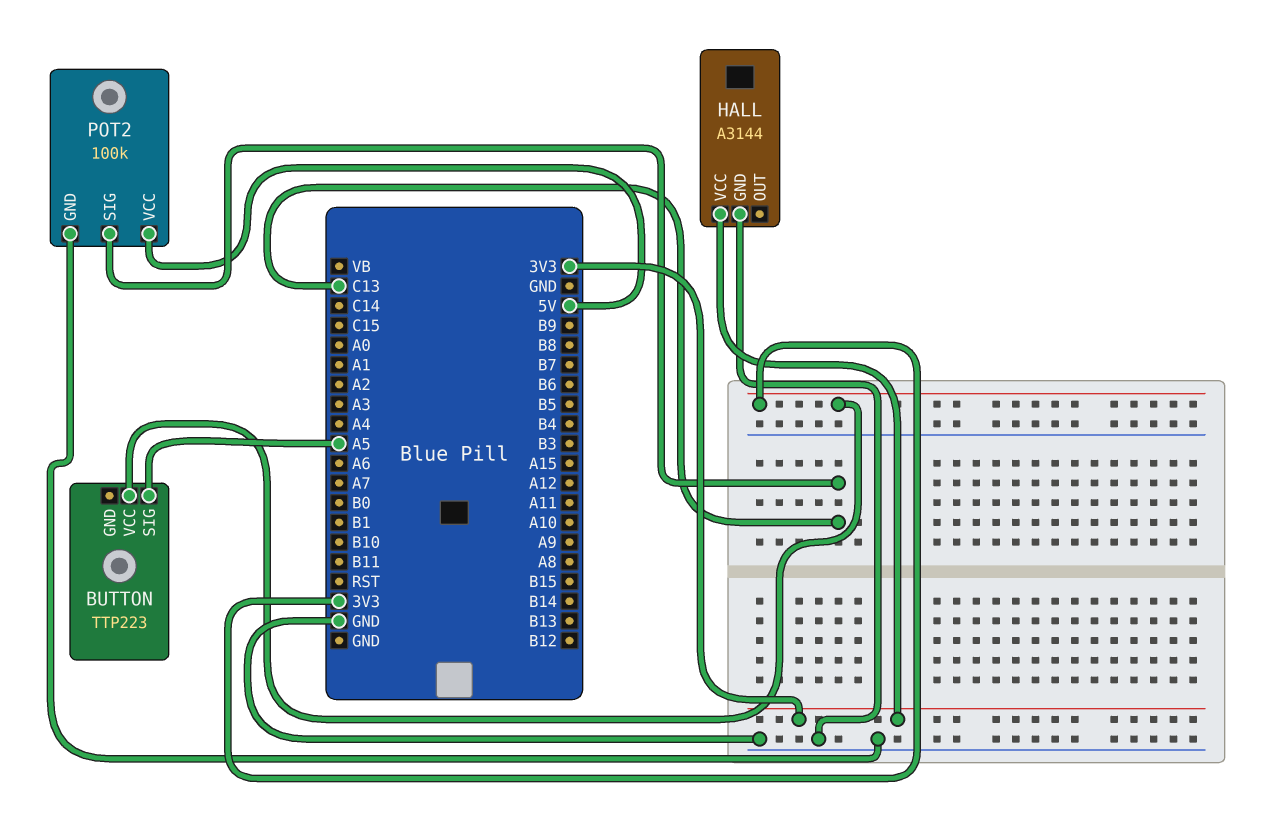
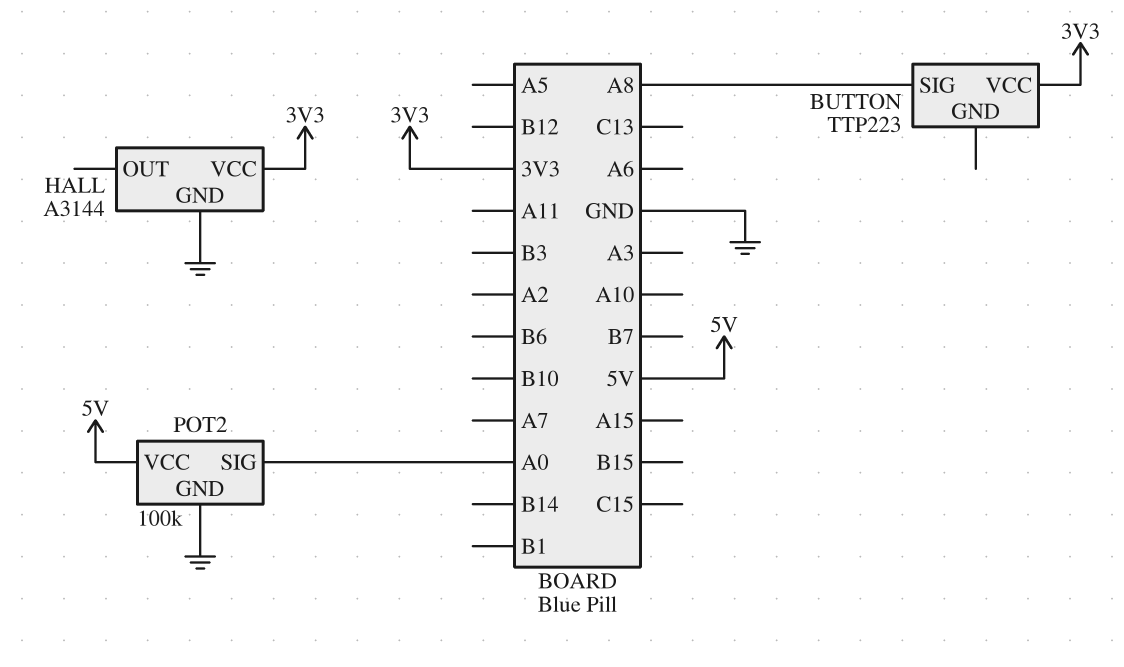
BUTTON pin SIG: A5 -> A8
POT2 pin SIG: C13 -> A0

